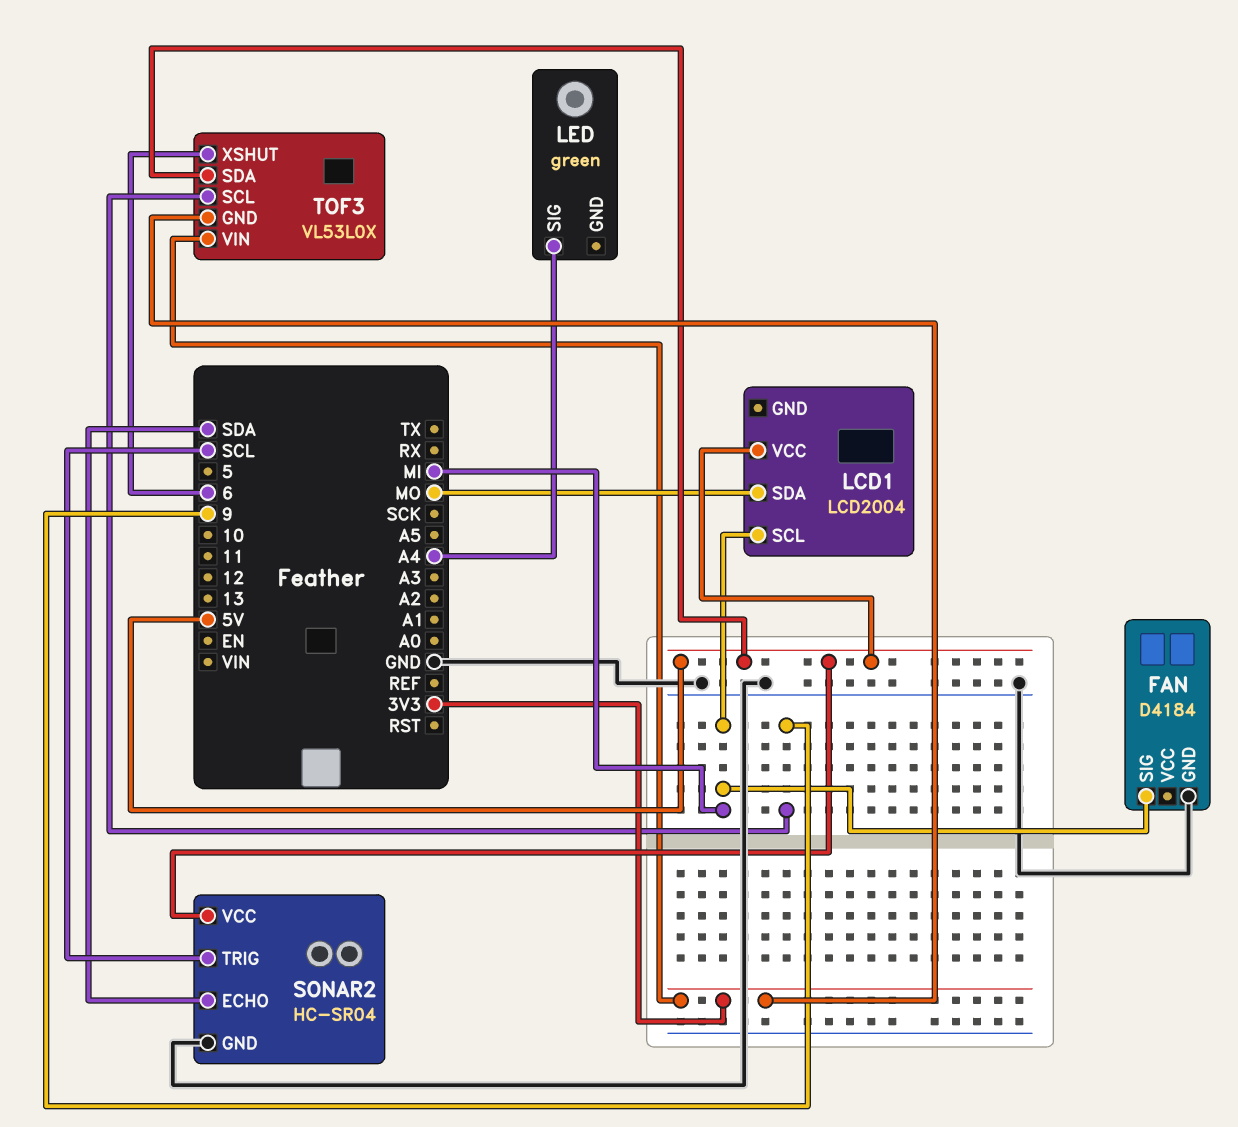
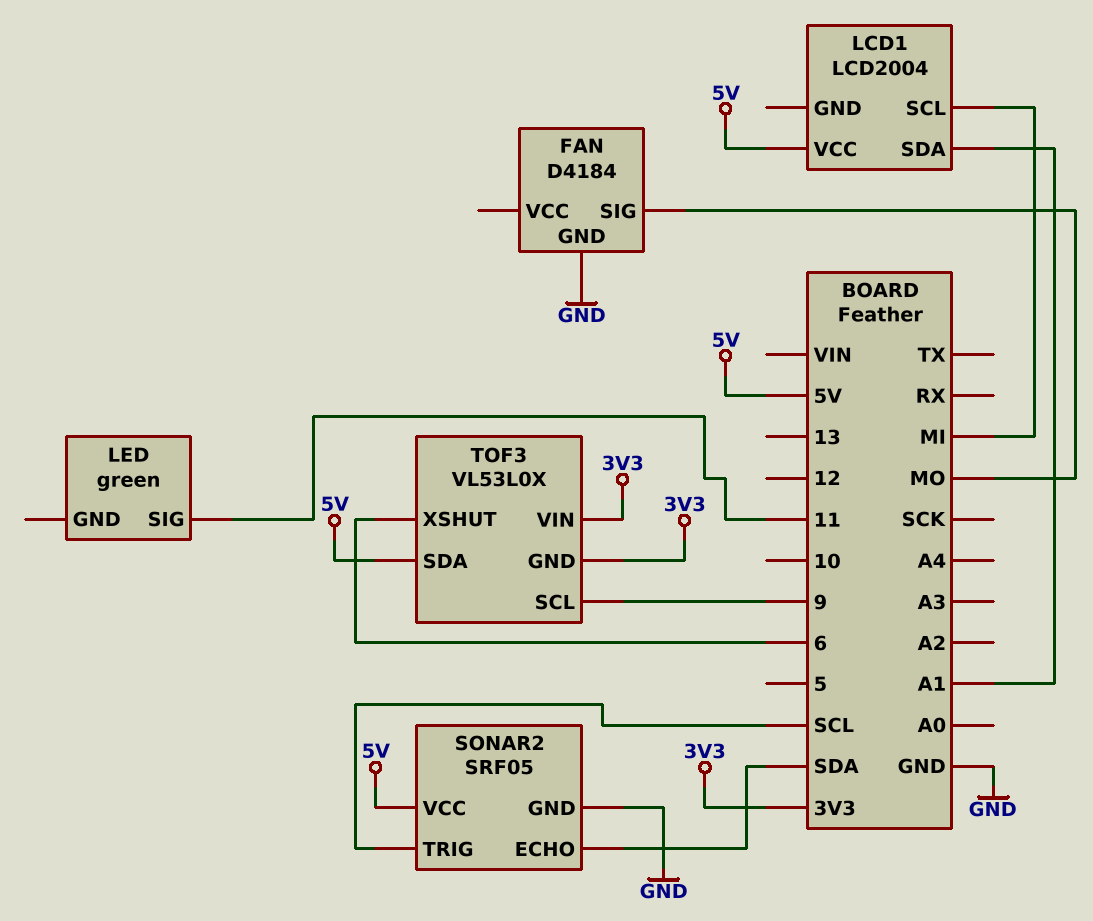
FAN pin SIG: MI -> MO
LCD1 pin SDA: MO -> A1
LED pin SIG: A4 -> 11
SONAR2: HC-SR04 -> SRF05

